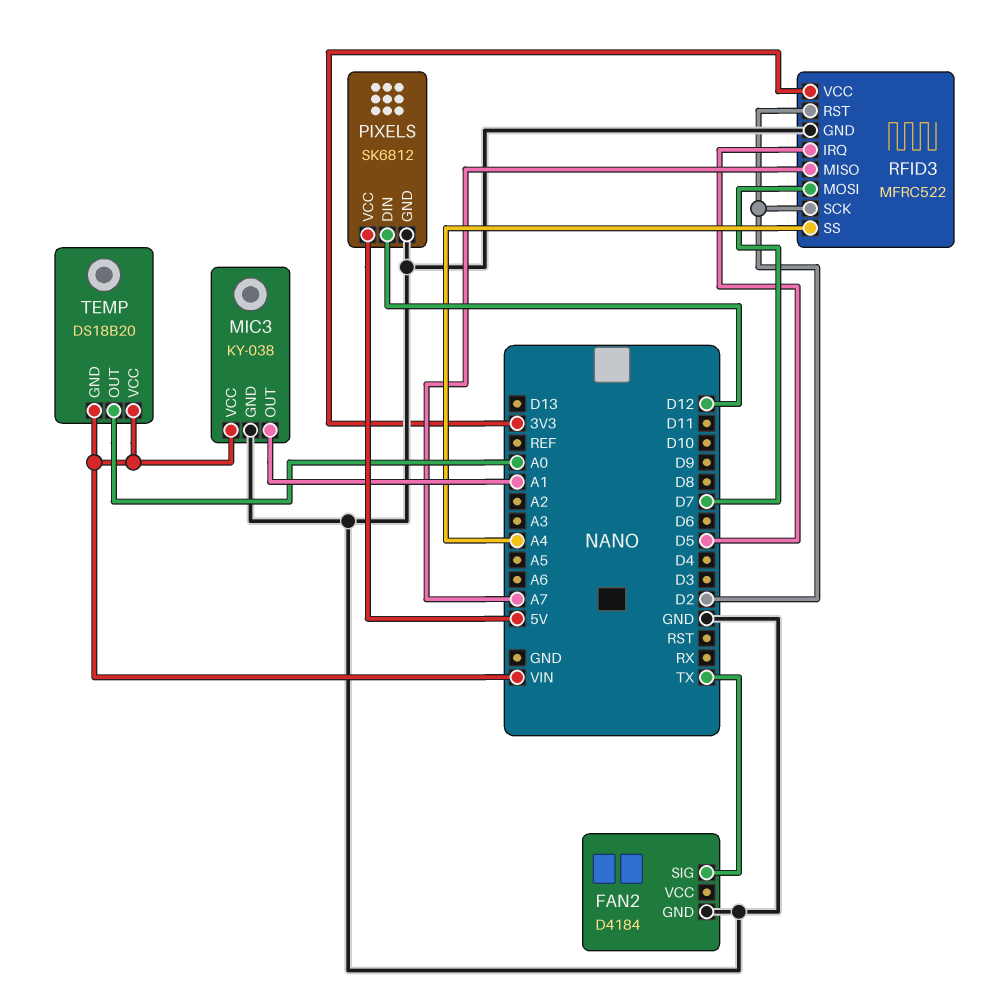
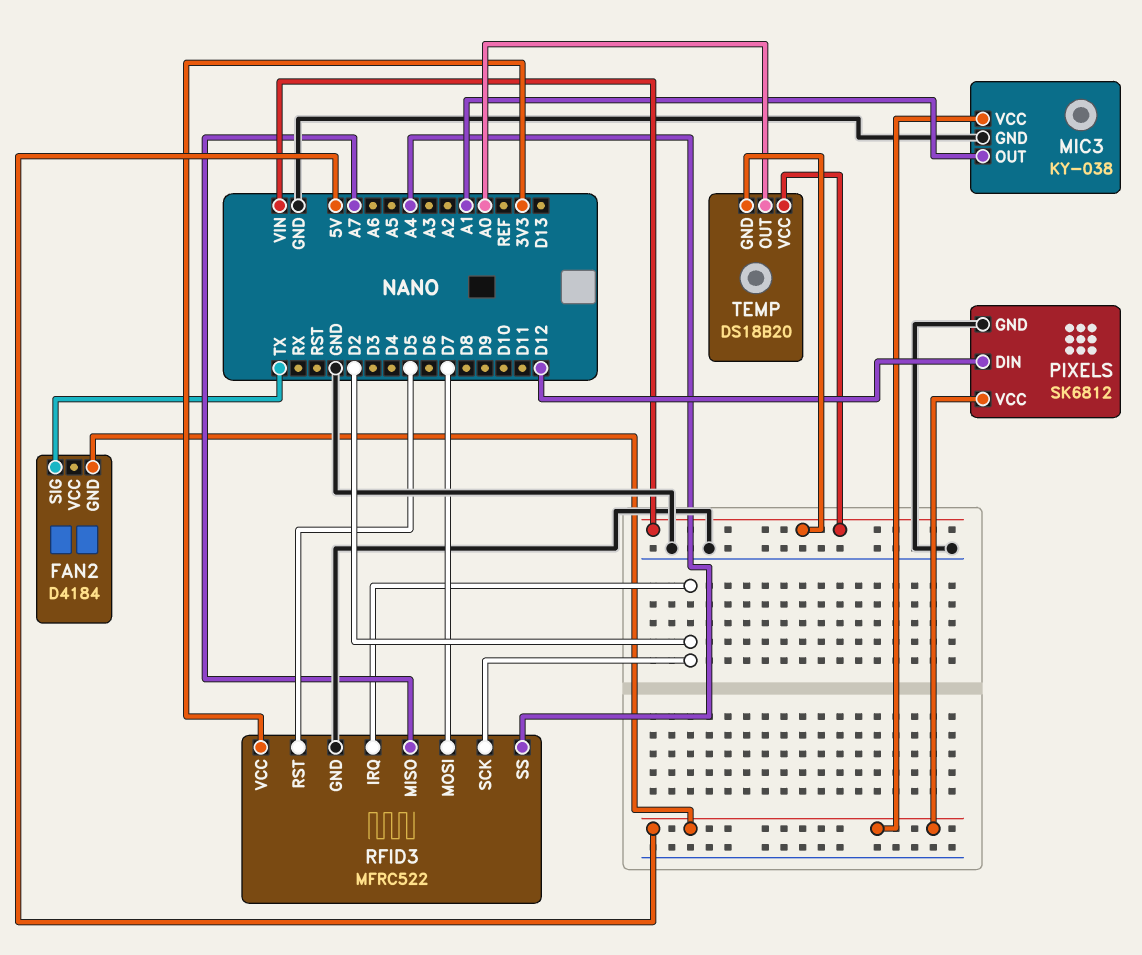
FAN2 pin GND: GND -> 5V
MIC3 pin VCC: VIN -> 5V
RFID3 pin IRQ: D5 -> D2
RFID3 pin RST: D2 -> D5

